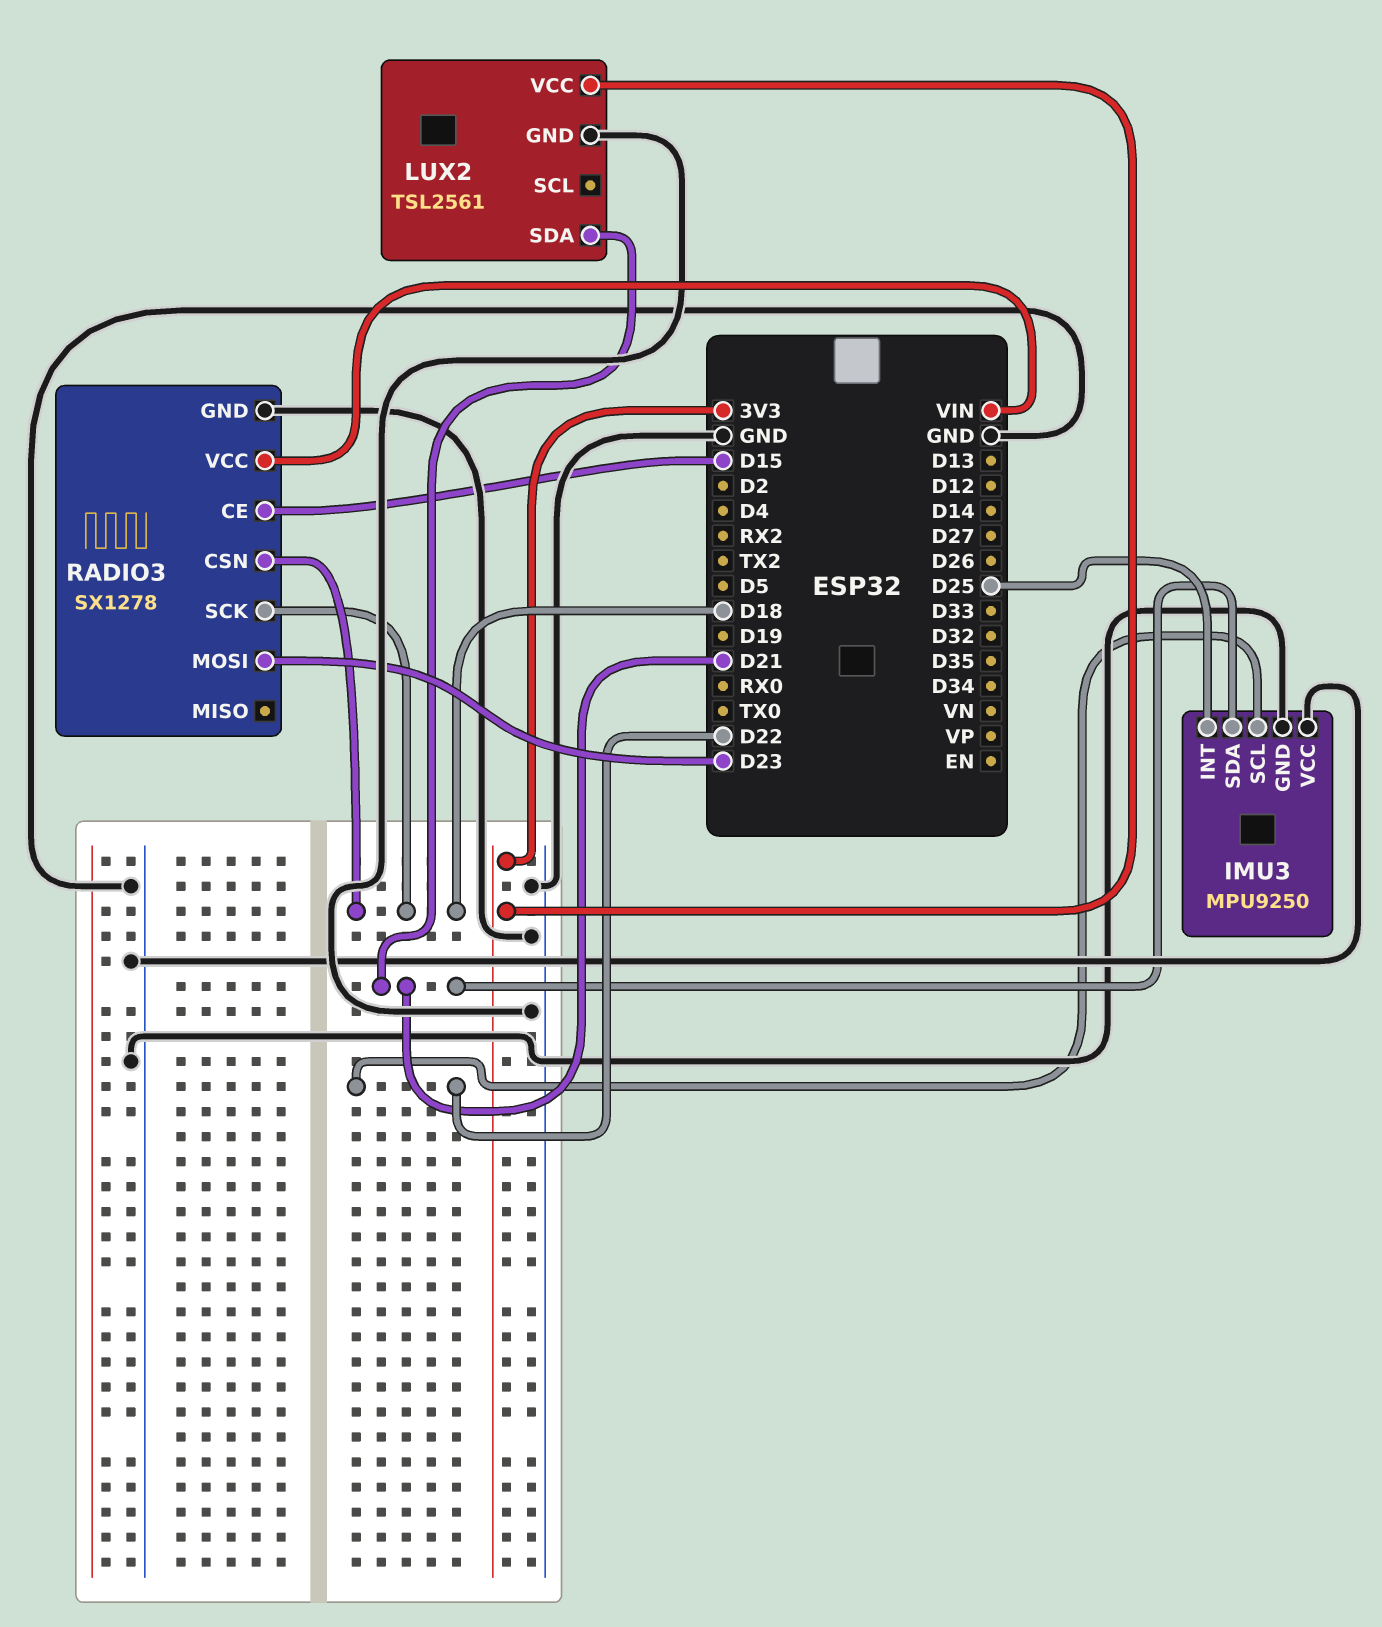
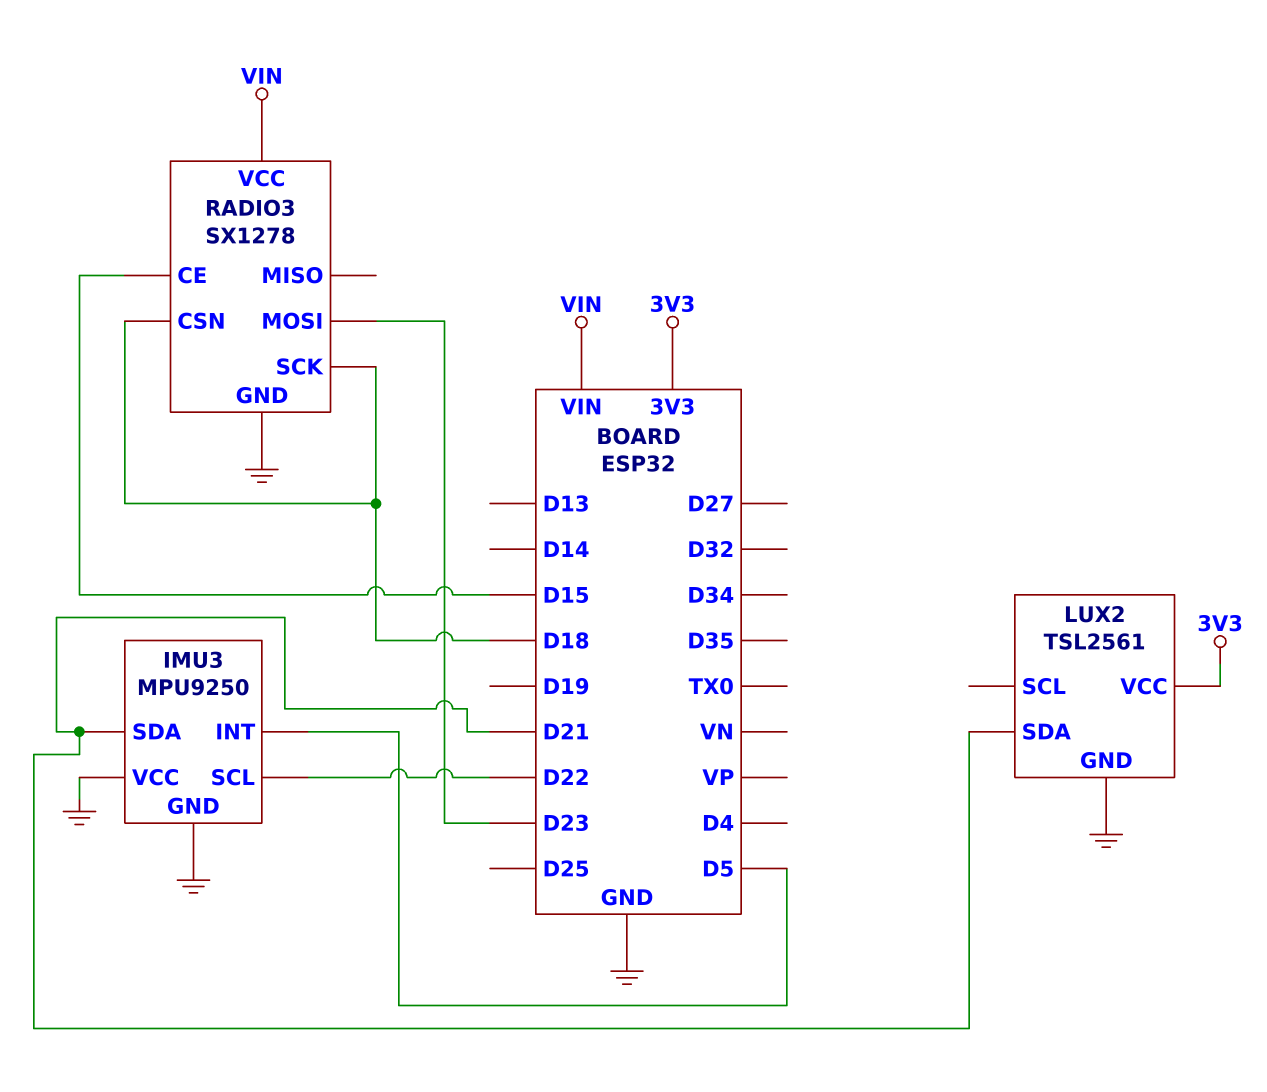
IMU3 pin INT: D25 -> D5

